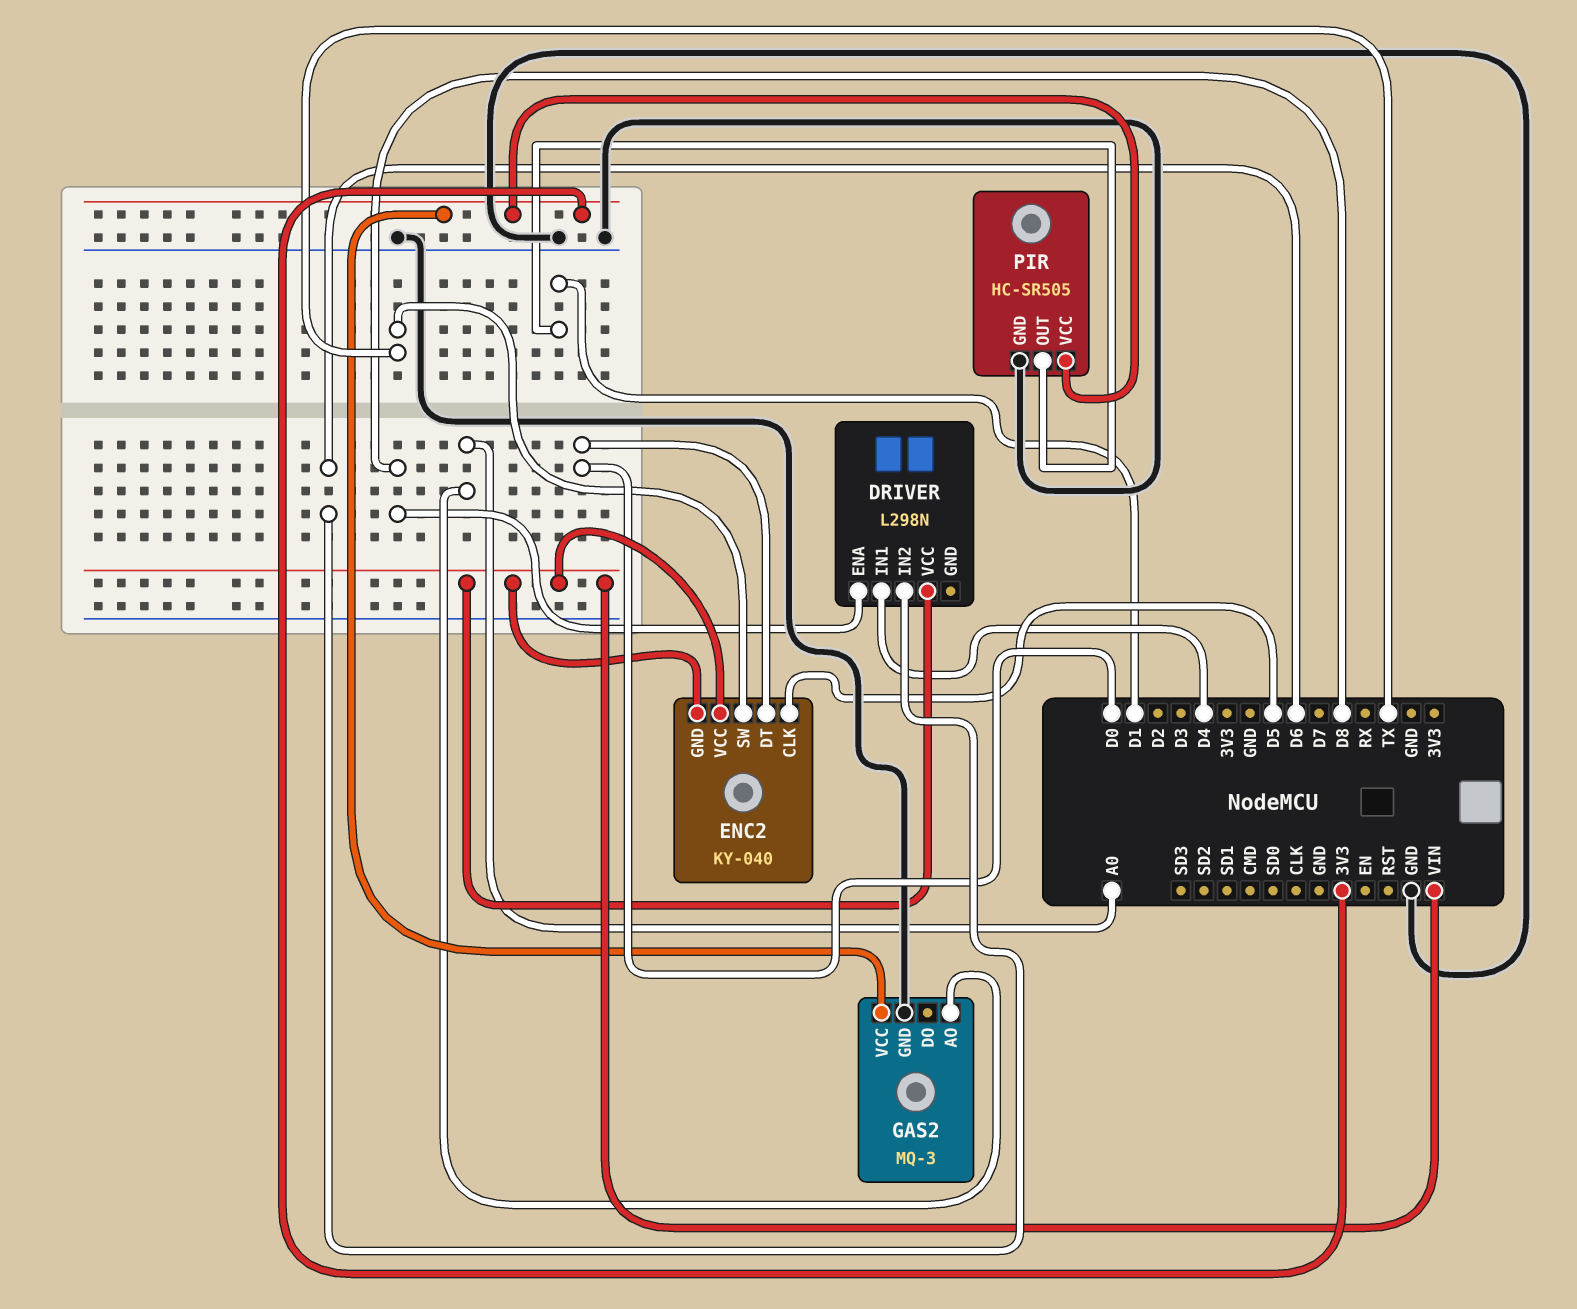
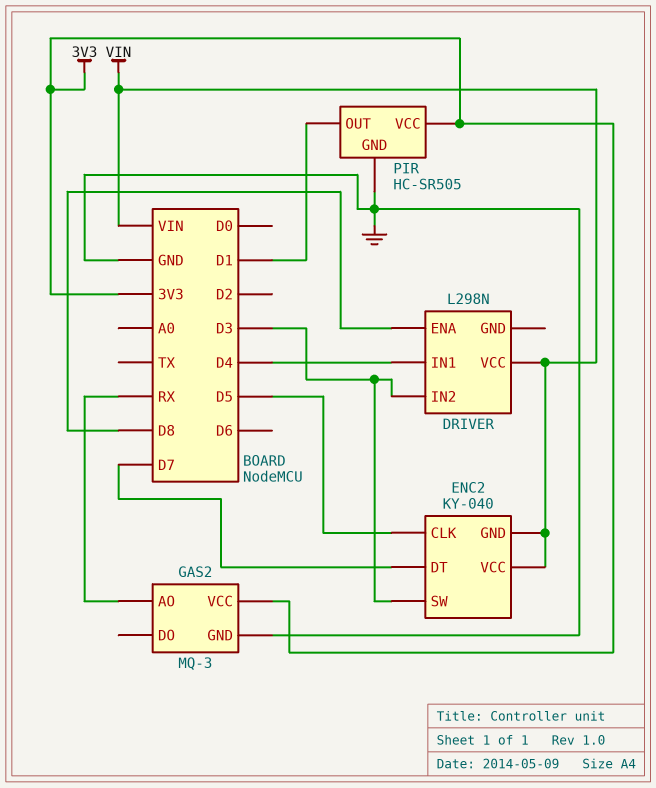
DRIVER pin IN2: D6 -> D3
ENC2 pin DT: D0 -> D7
ENC2 pin SW: TX -> D3
GAS2 pin AO: A0 -> RX

